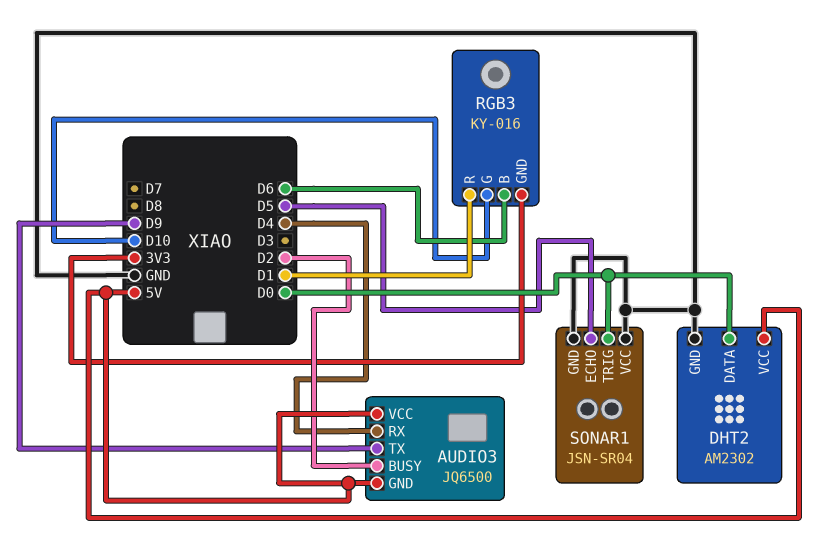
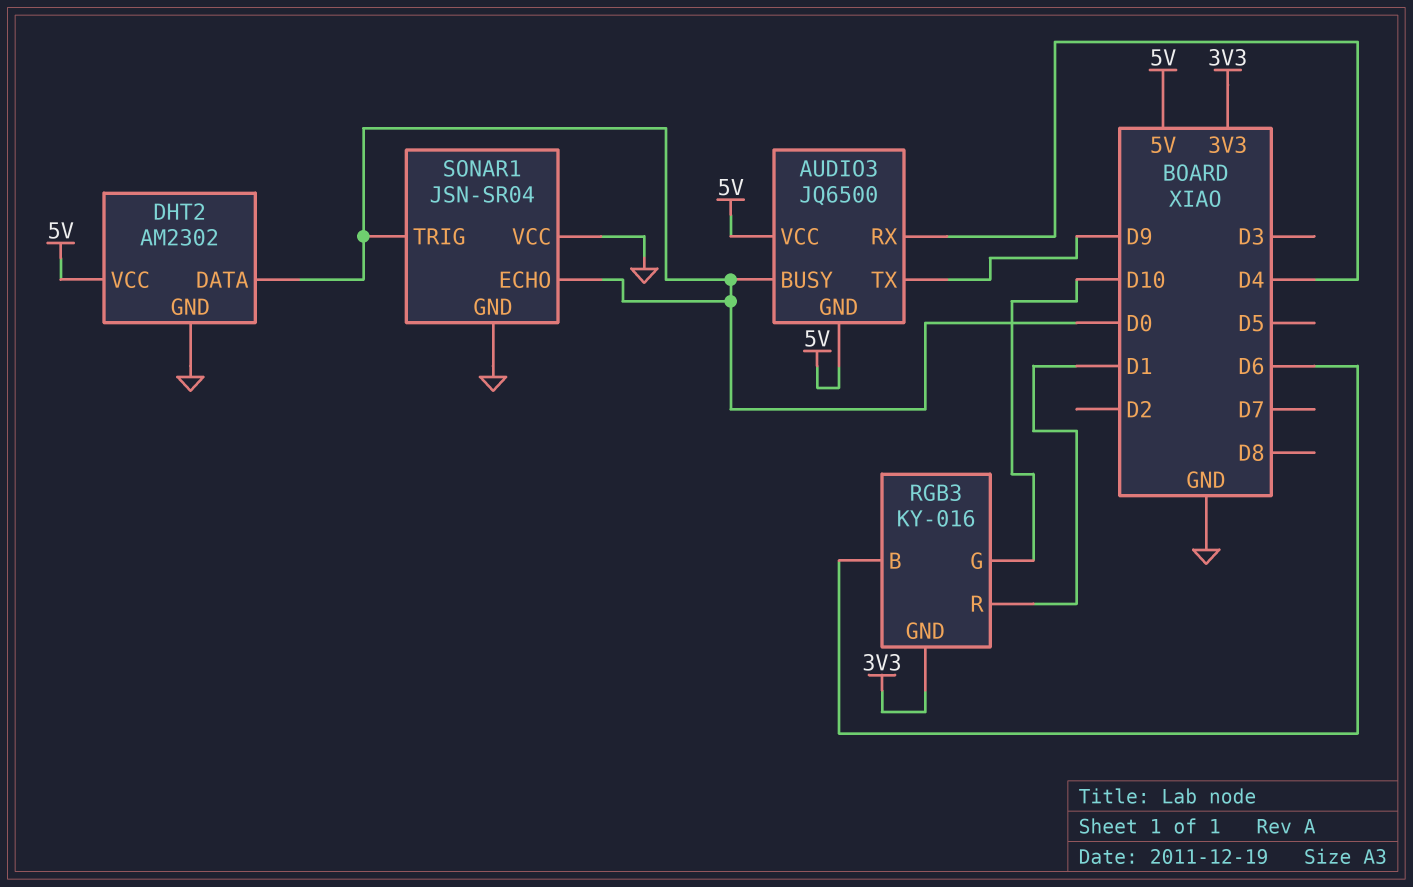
AUDIO3 pin BUSY: D2 -> D0
SONAR1 pin ECHO: D5 -> D0

